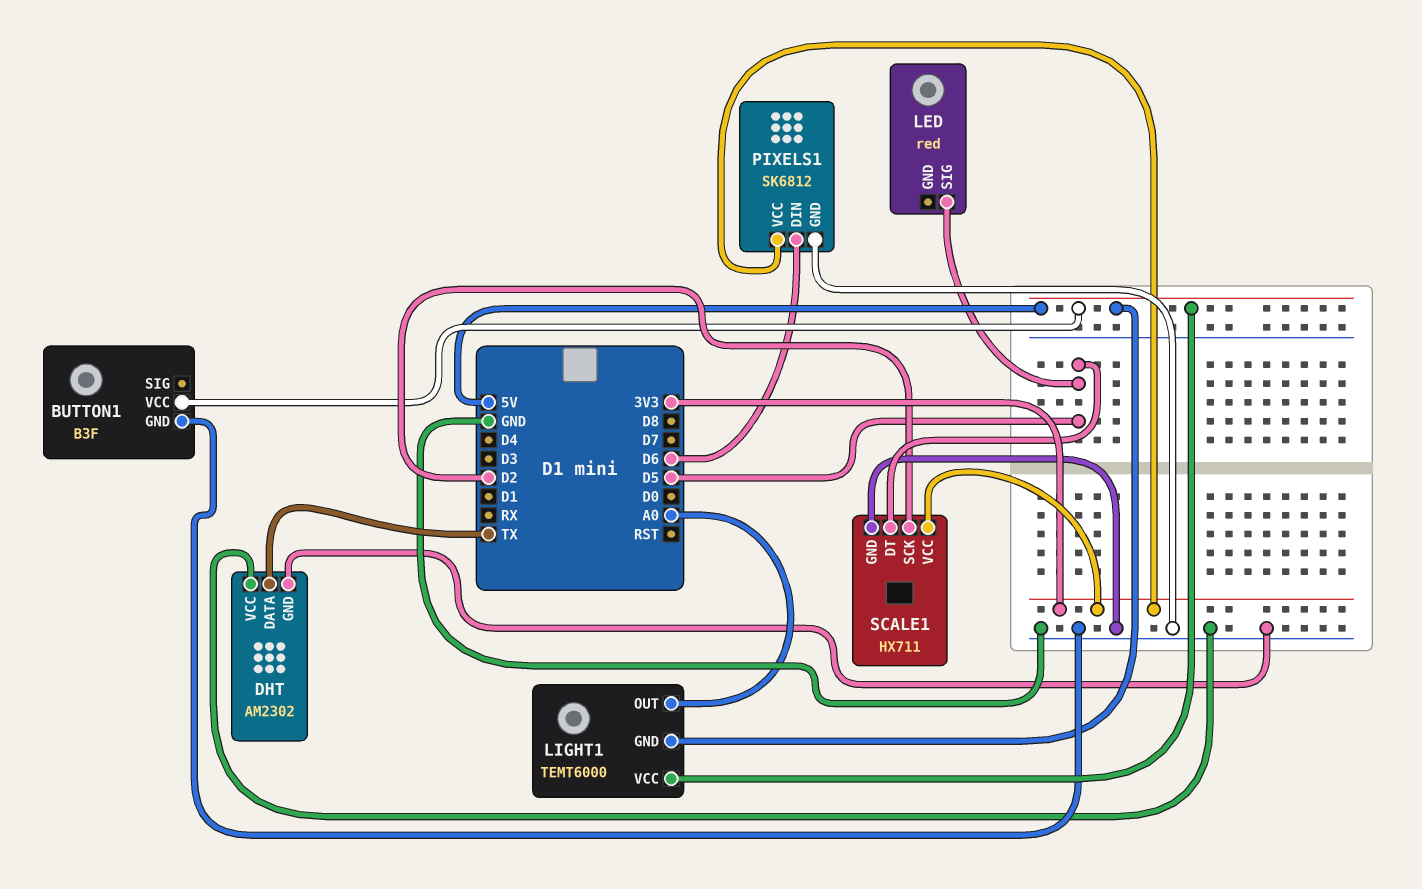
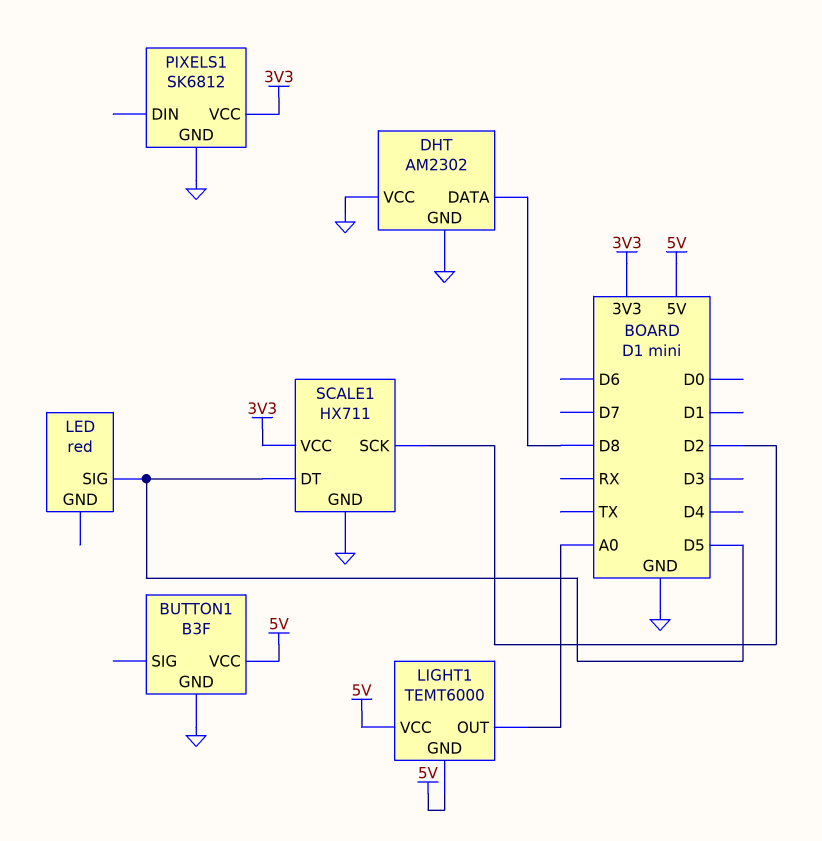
DHT pin DATA: TX -> D8
PIXELS1 pin DIN: D6 -> none

